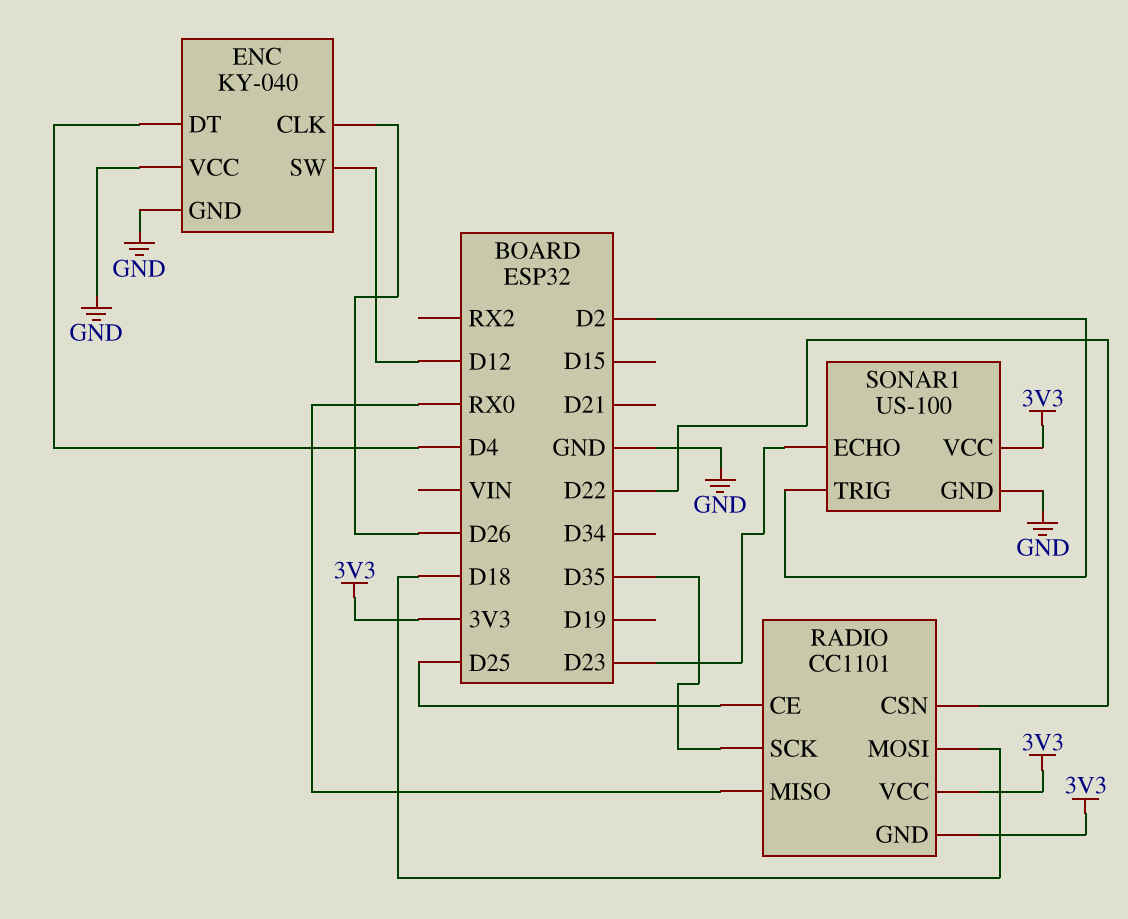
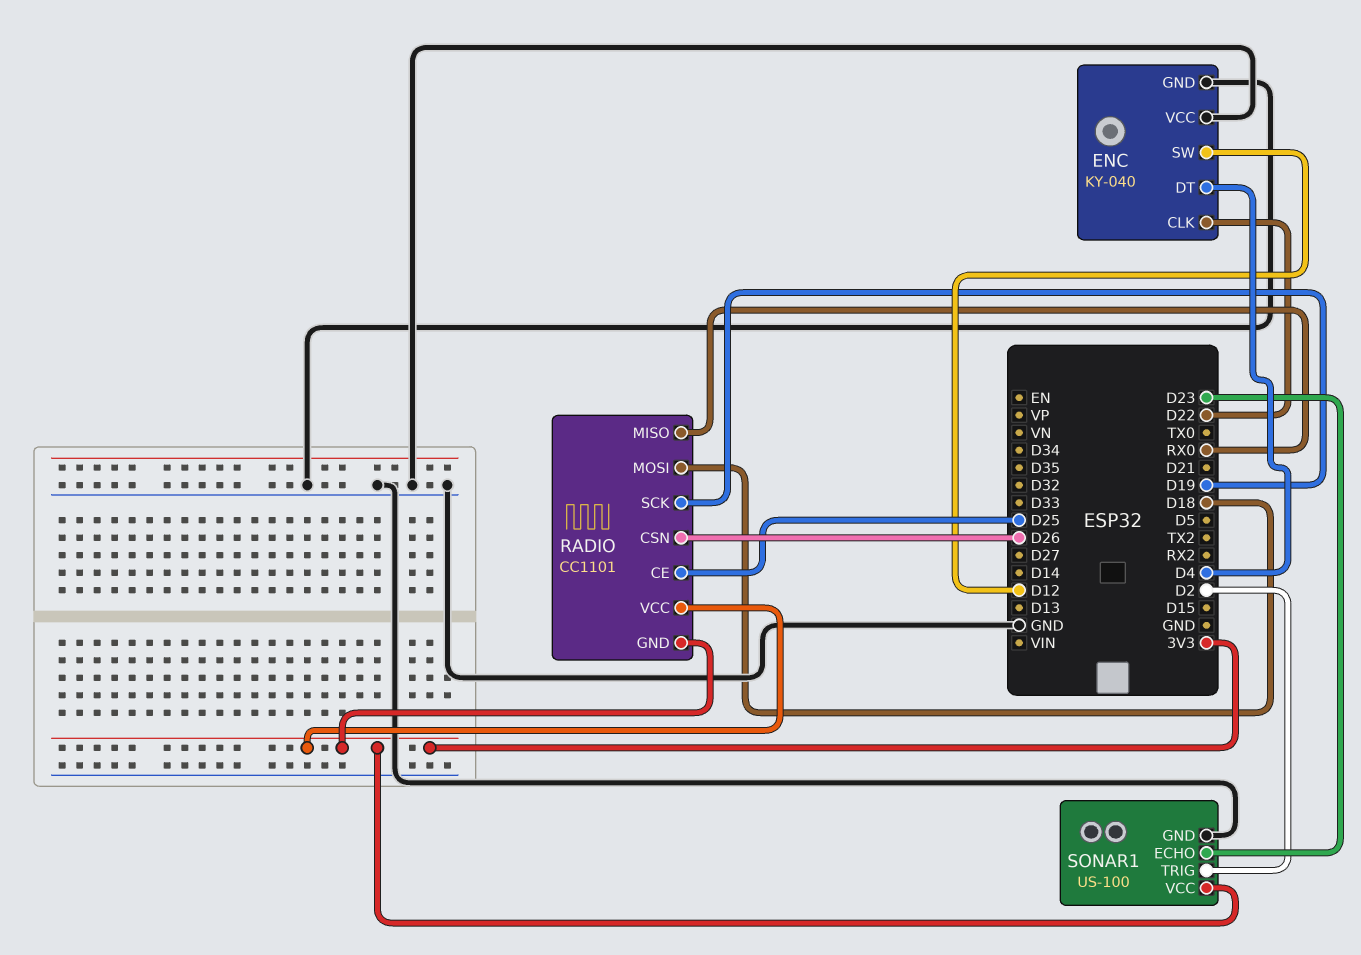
ENC pin CLK: D26 -> D22
RADIO pin CSN: D22 -> D26
RADIO pin SCK: D35 -> D19

